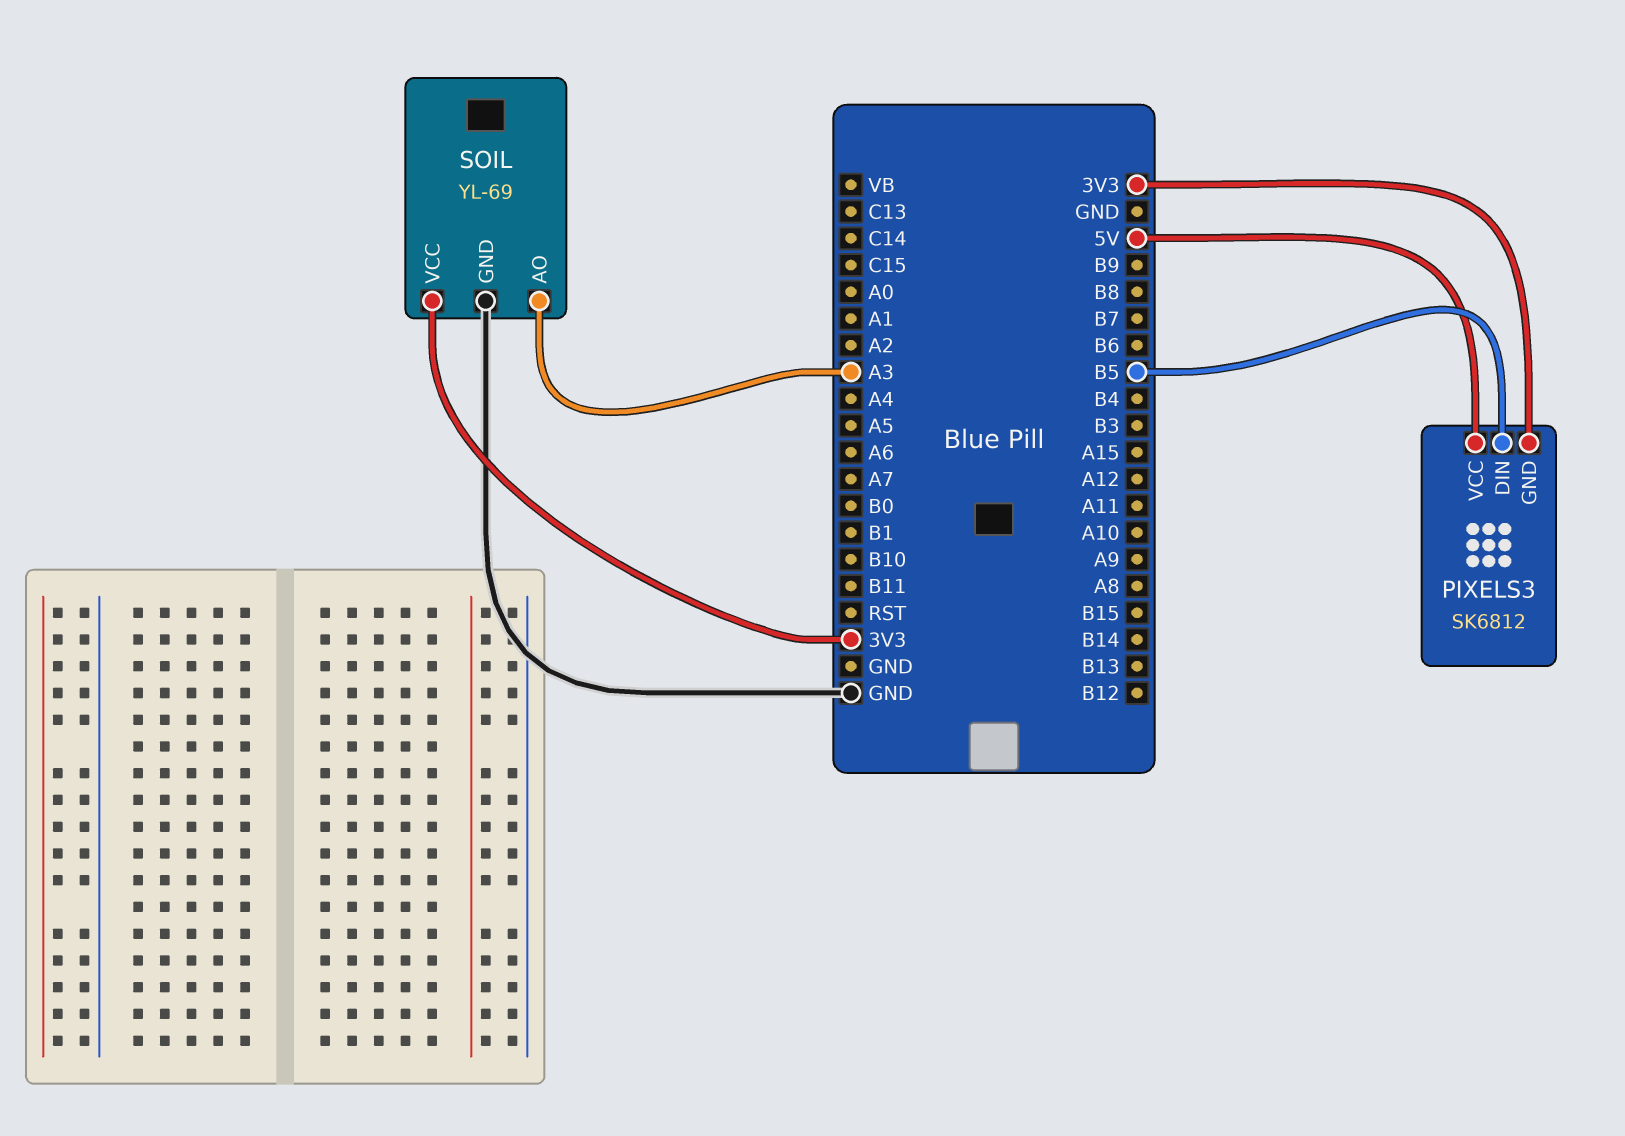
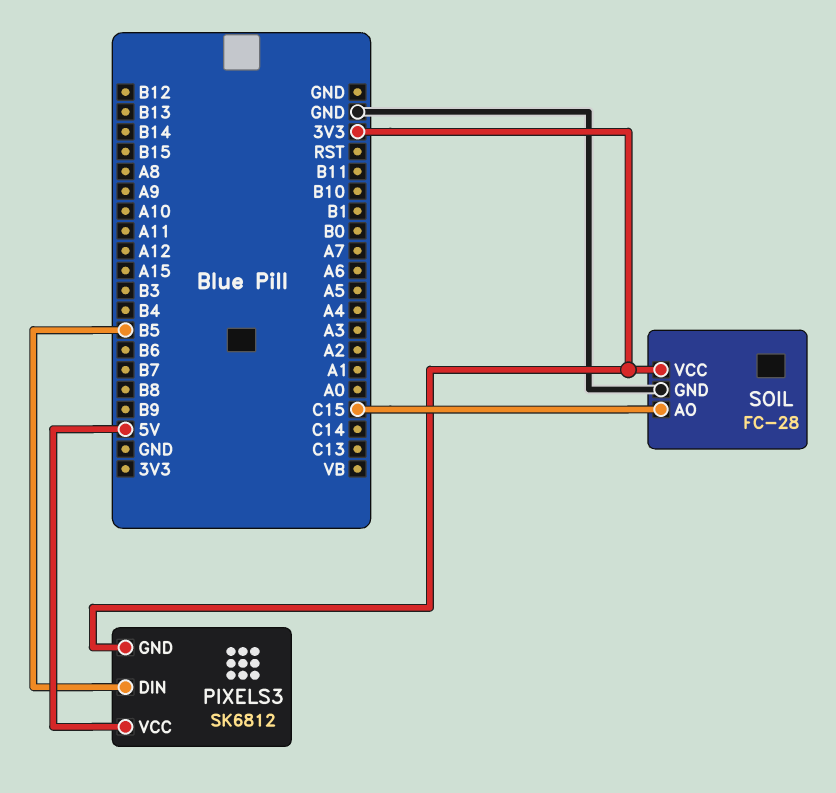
SOIL: YL-69 -> FC-28
SOIL pin AO: A3 -> C15

